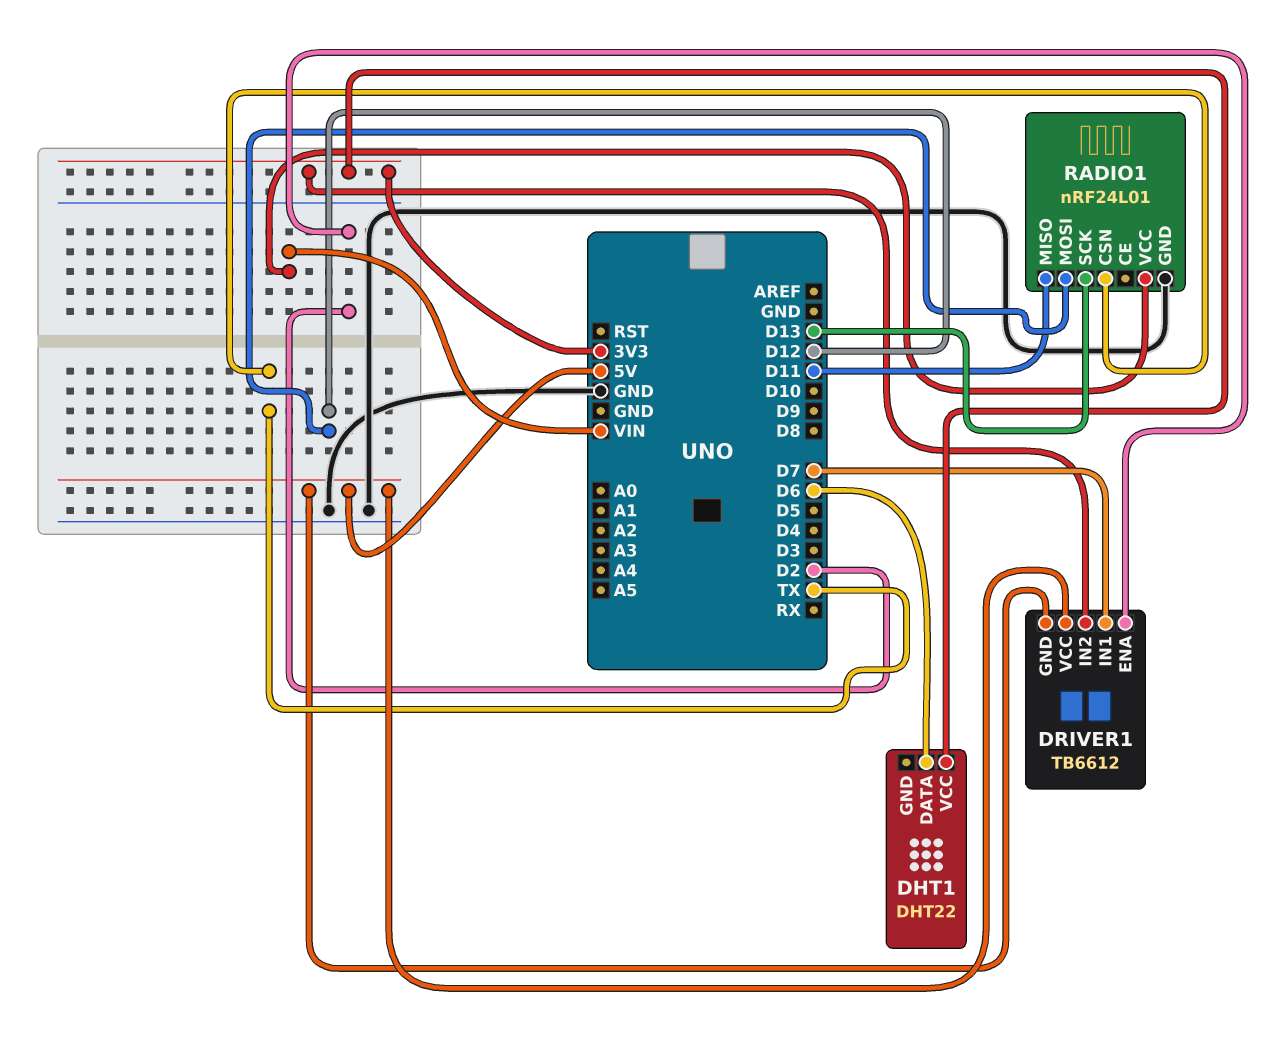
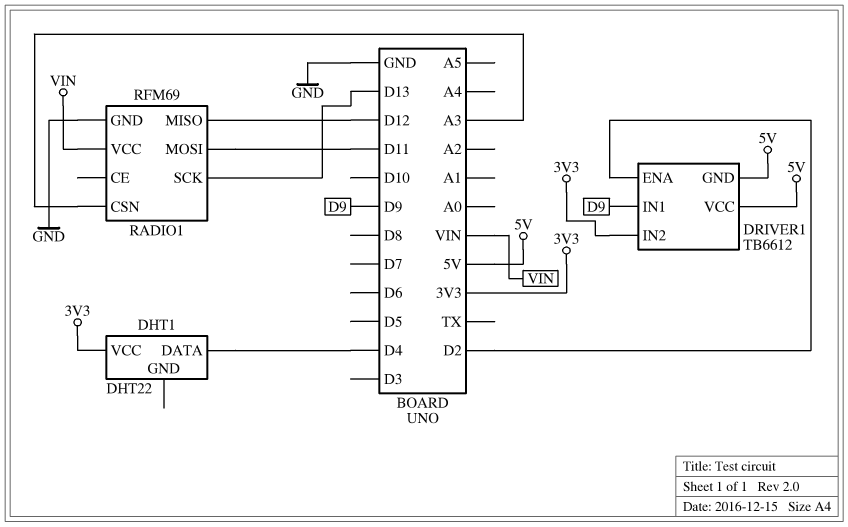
DHT1 pin DATA: D6 -> D4
DRIVER1 pin IN1: D7 -> D9
RADIO1: nRF24L01 -> RFM69
RADIO1 pin CSN: TX -> A3
RADIO1 pin MISO: D11 -> D12
RADIO1 pin MOSI: D12 -> D11

